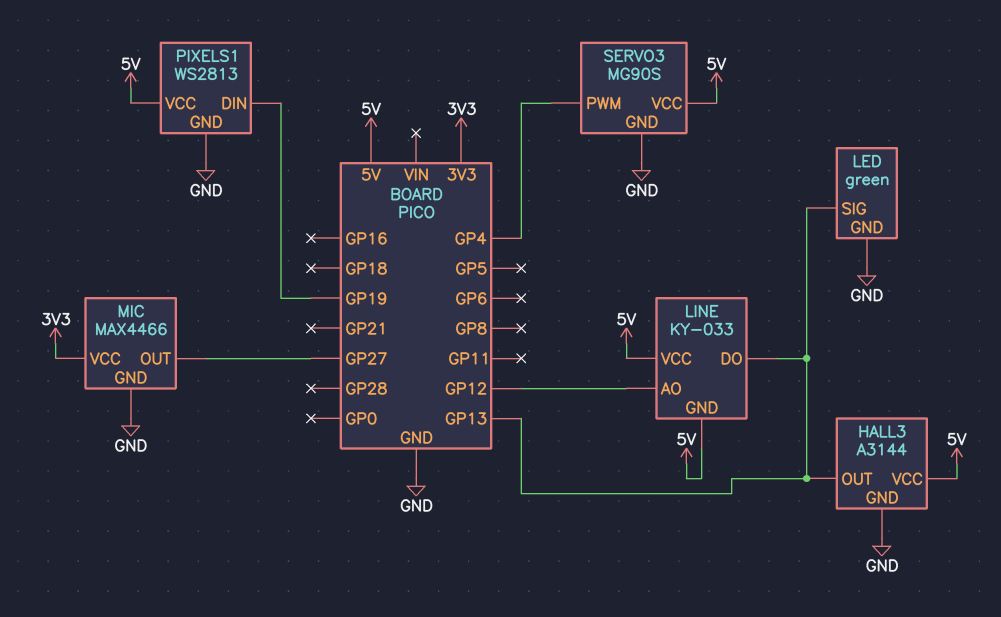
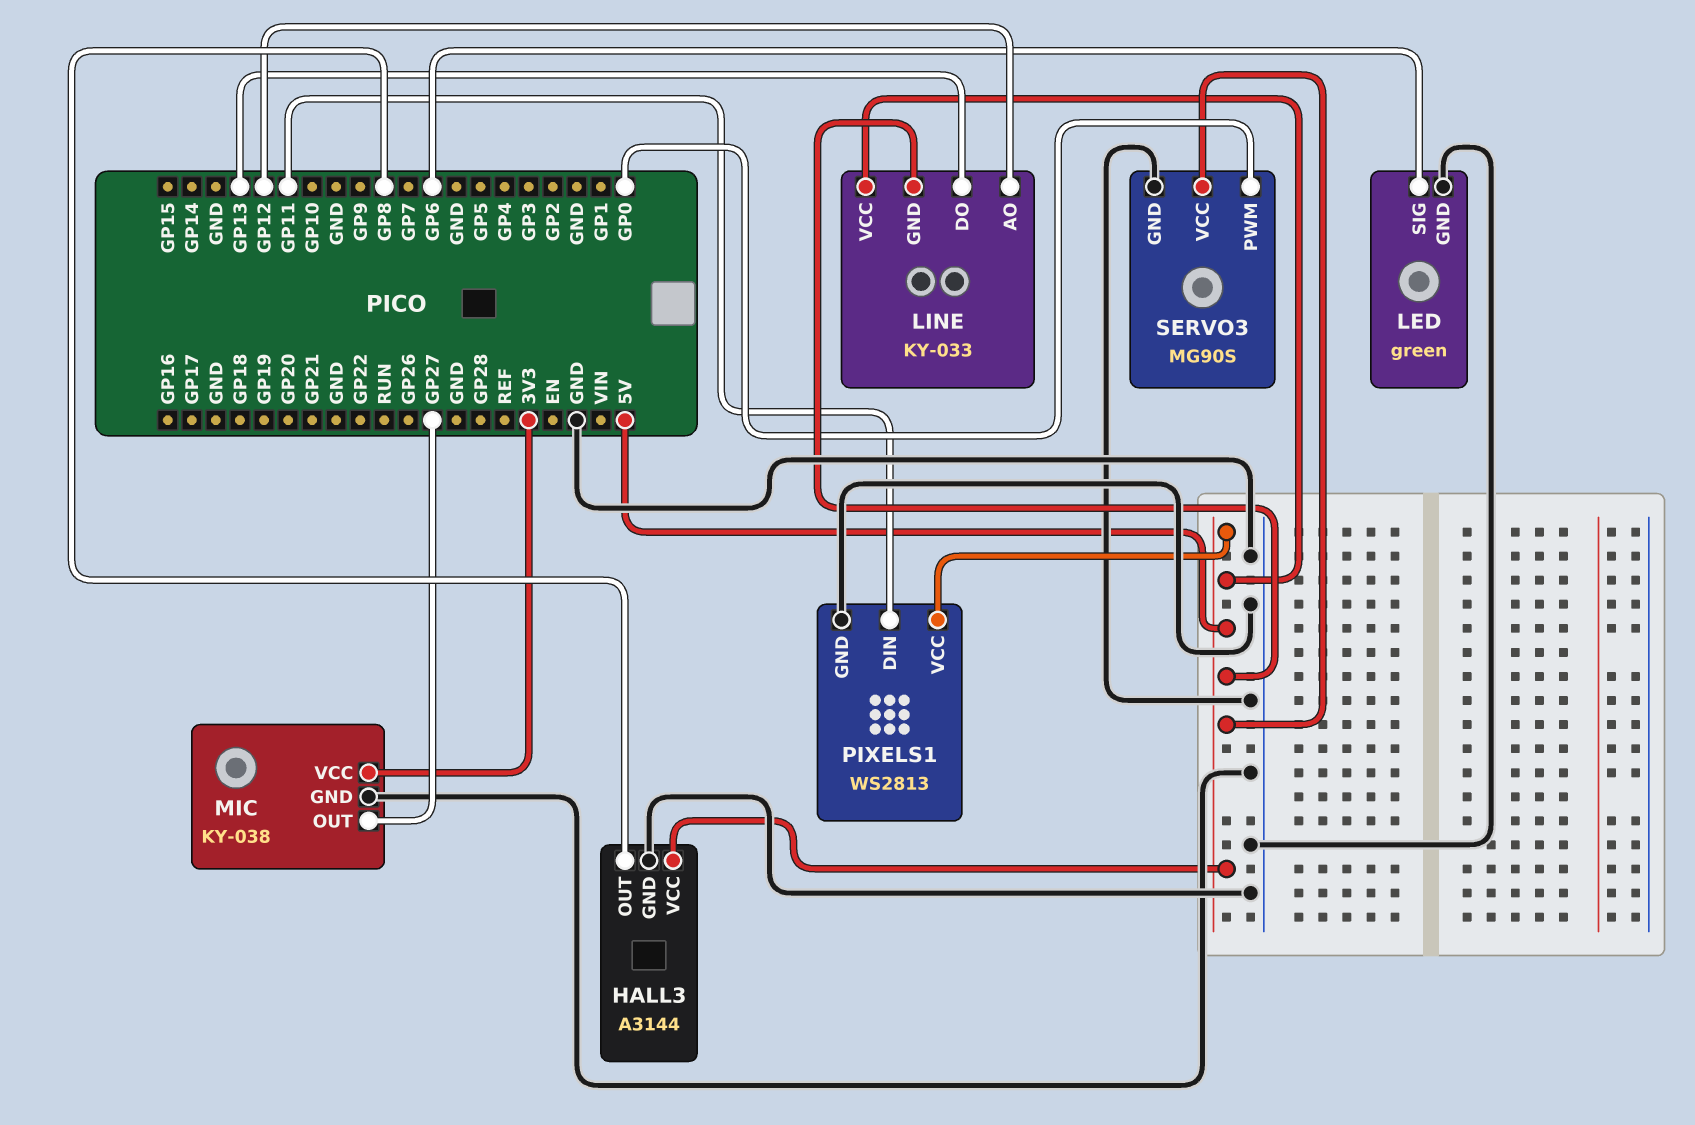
HALL3 pin OUT: GP13 -> GP8
LED pin SIG: GP13 -> GP6
MIC: MAX4466 -> KY-038
PIXELS1 pin DIN: GP19 -> GP11
SERVO3 pin PWM: GP4 -> GP0

